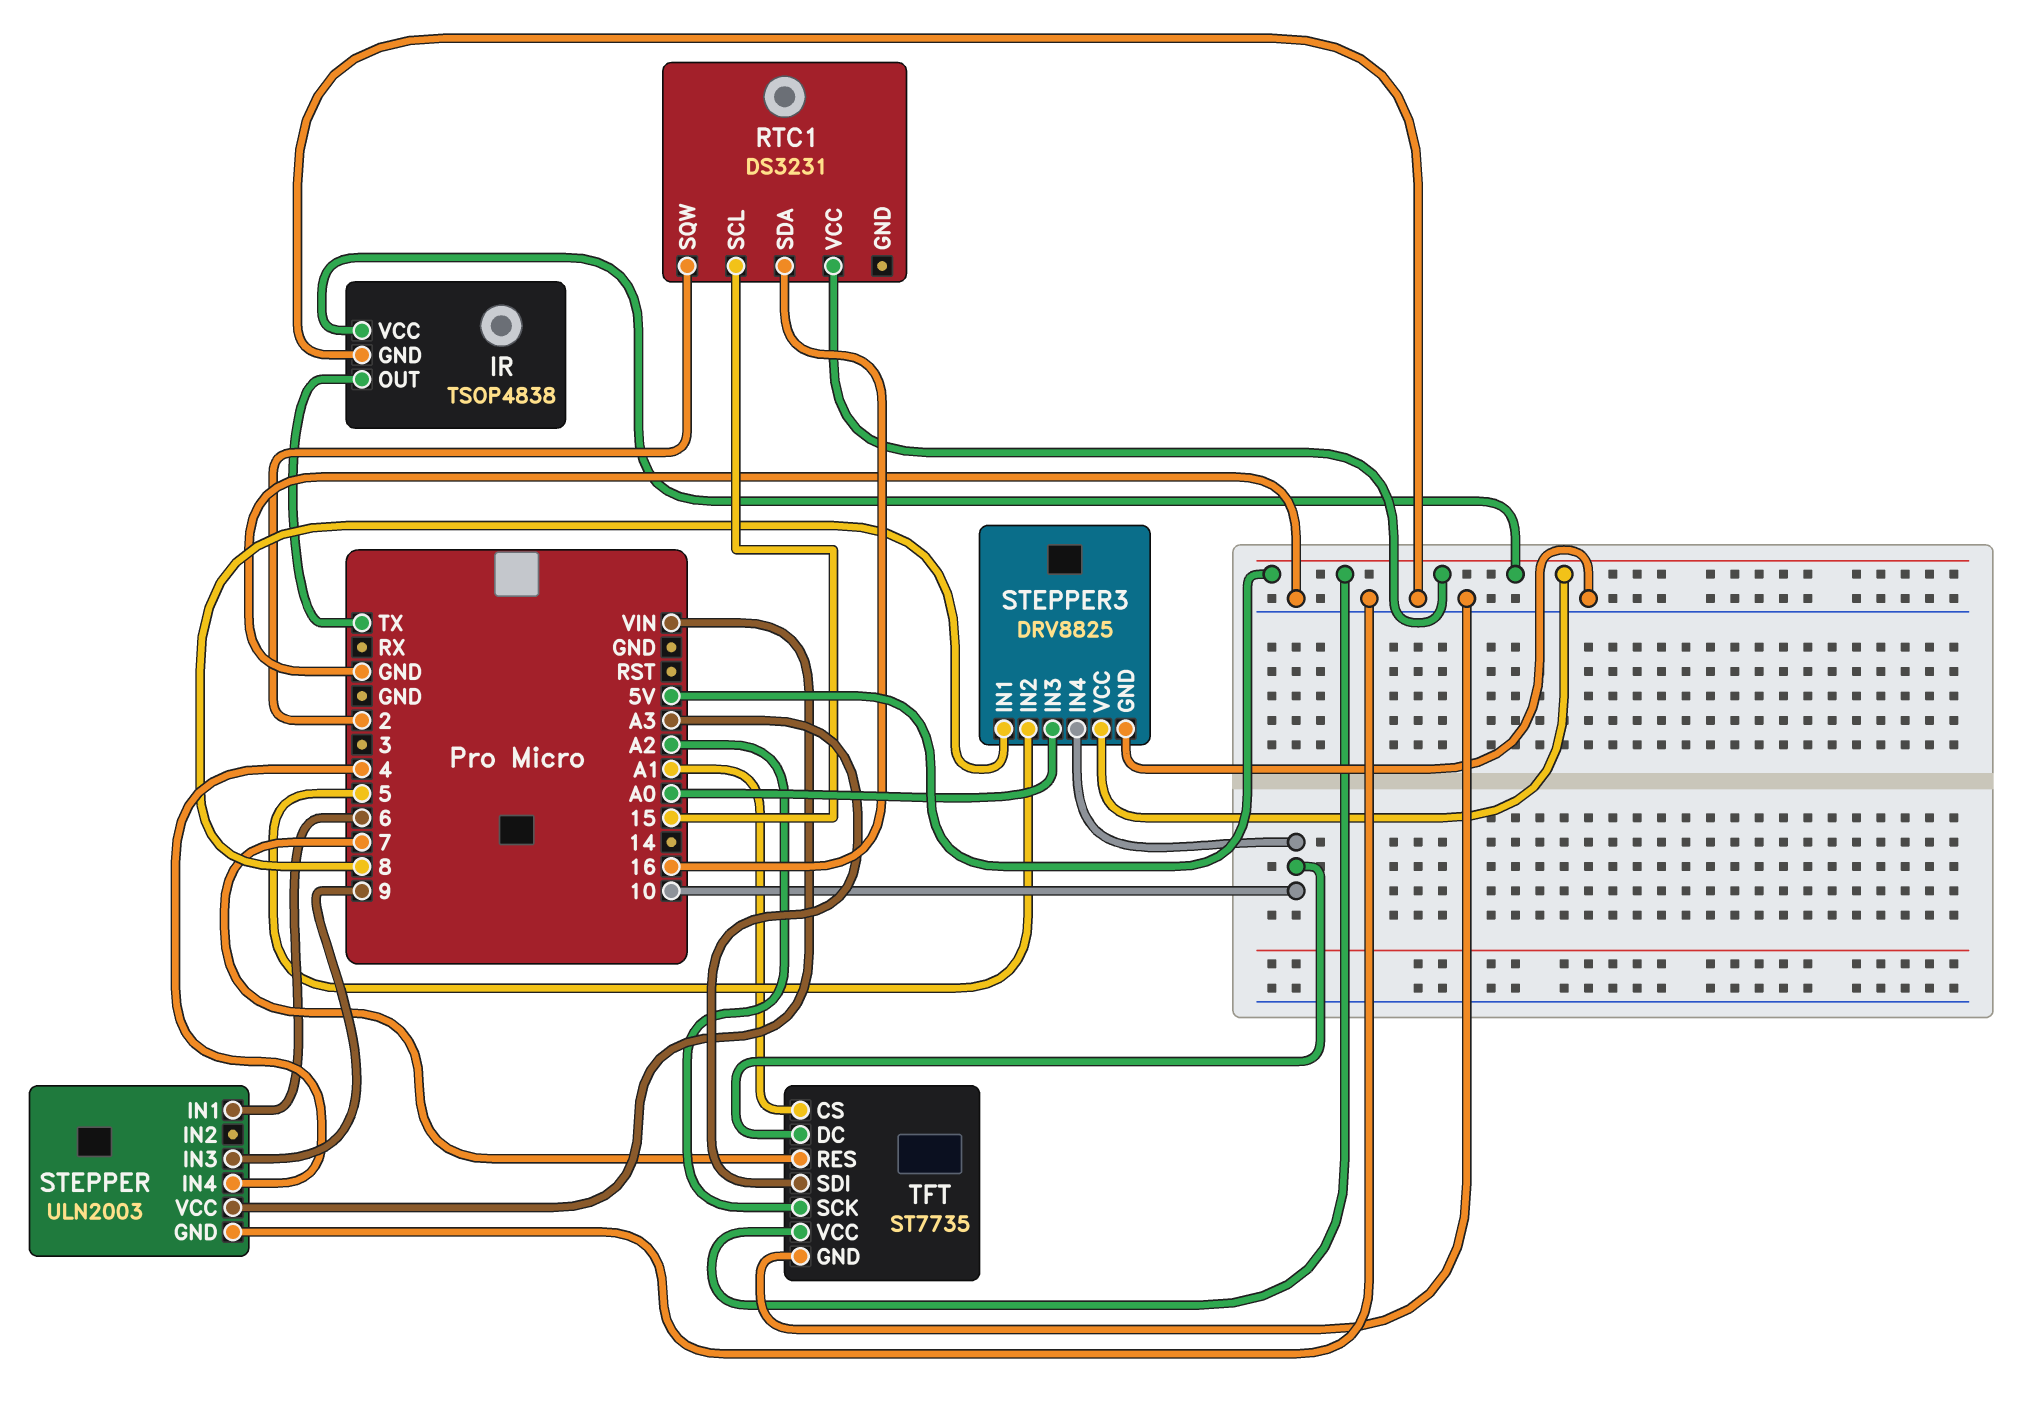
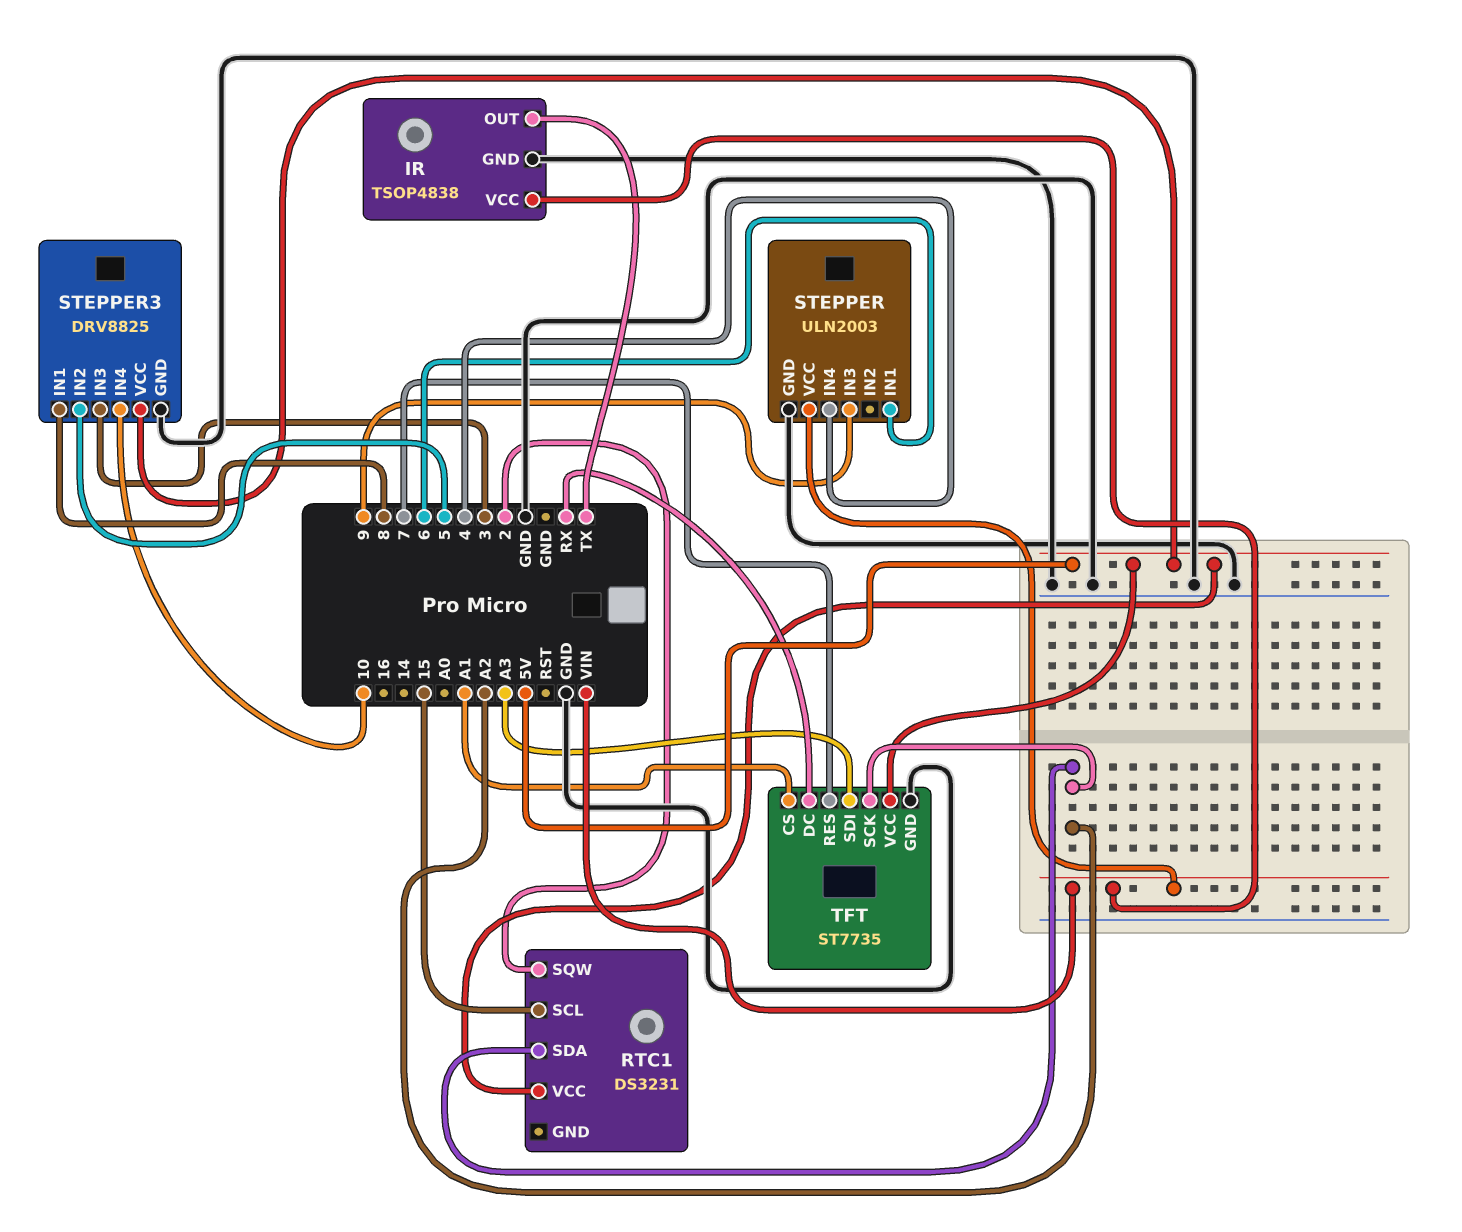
IR pin VCC: 5V -> VIN
RTC1 pin SDA: 16 -> A2
STEPPER3 pin IN3: A0 -> 3
TFT pin DC: 10 -> RX

